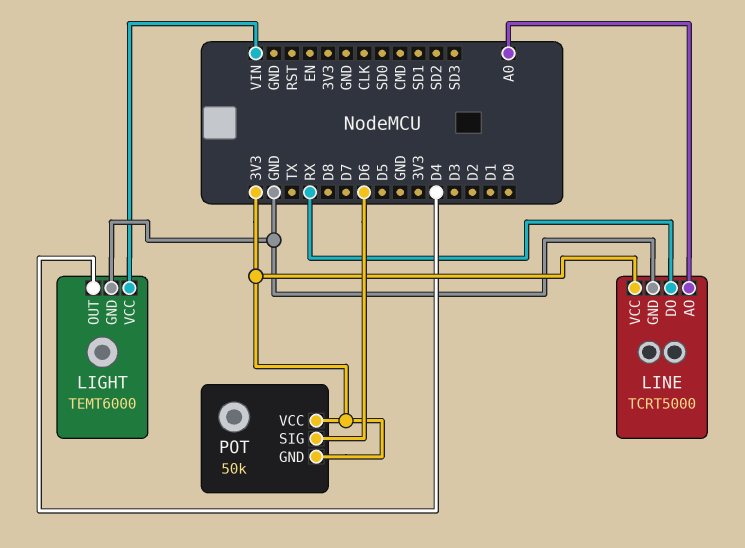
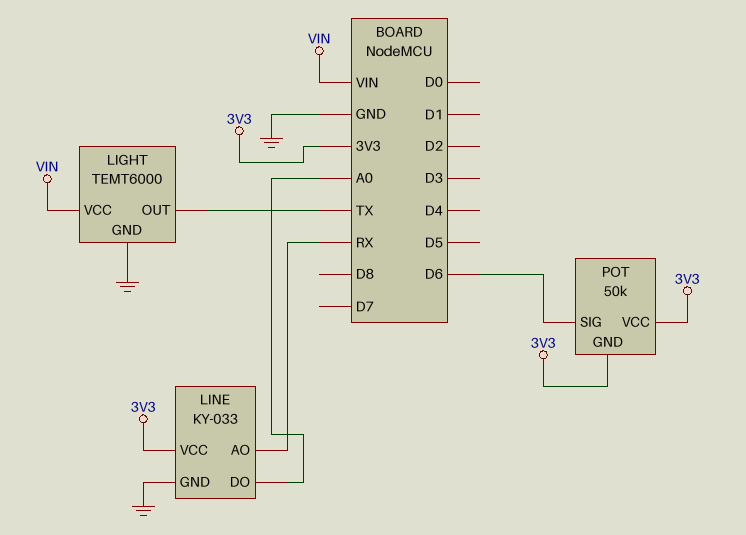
LIGHT pin OUT: D4 -> TX
LINE: TCRT5000 -> KY-033
LINE pin AO: A0 -> RX
LINE pin DO: RX -> A0

